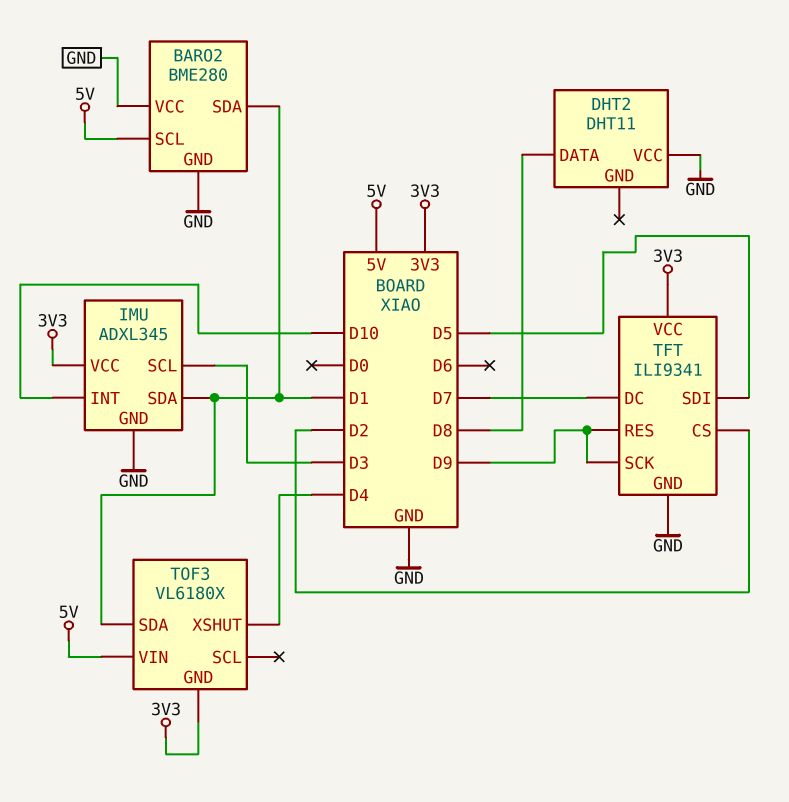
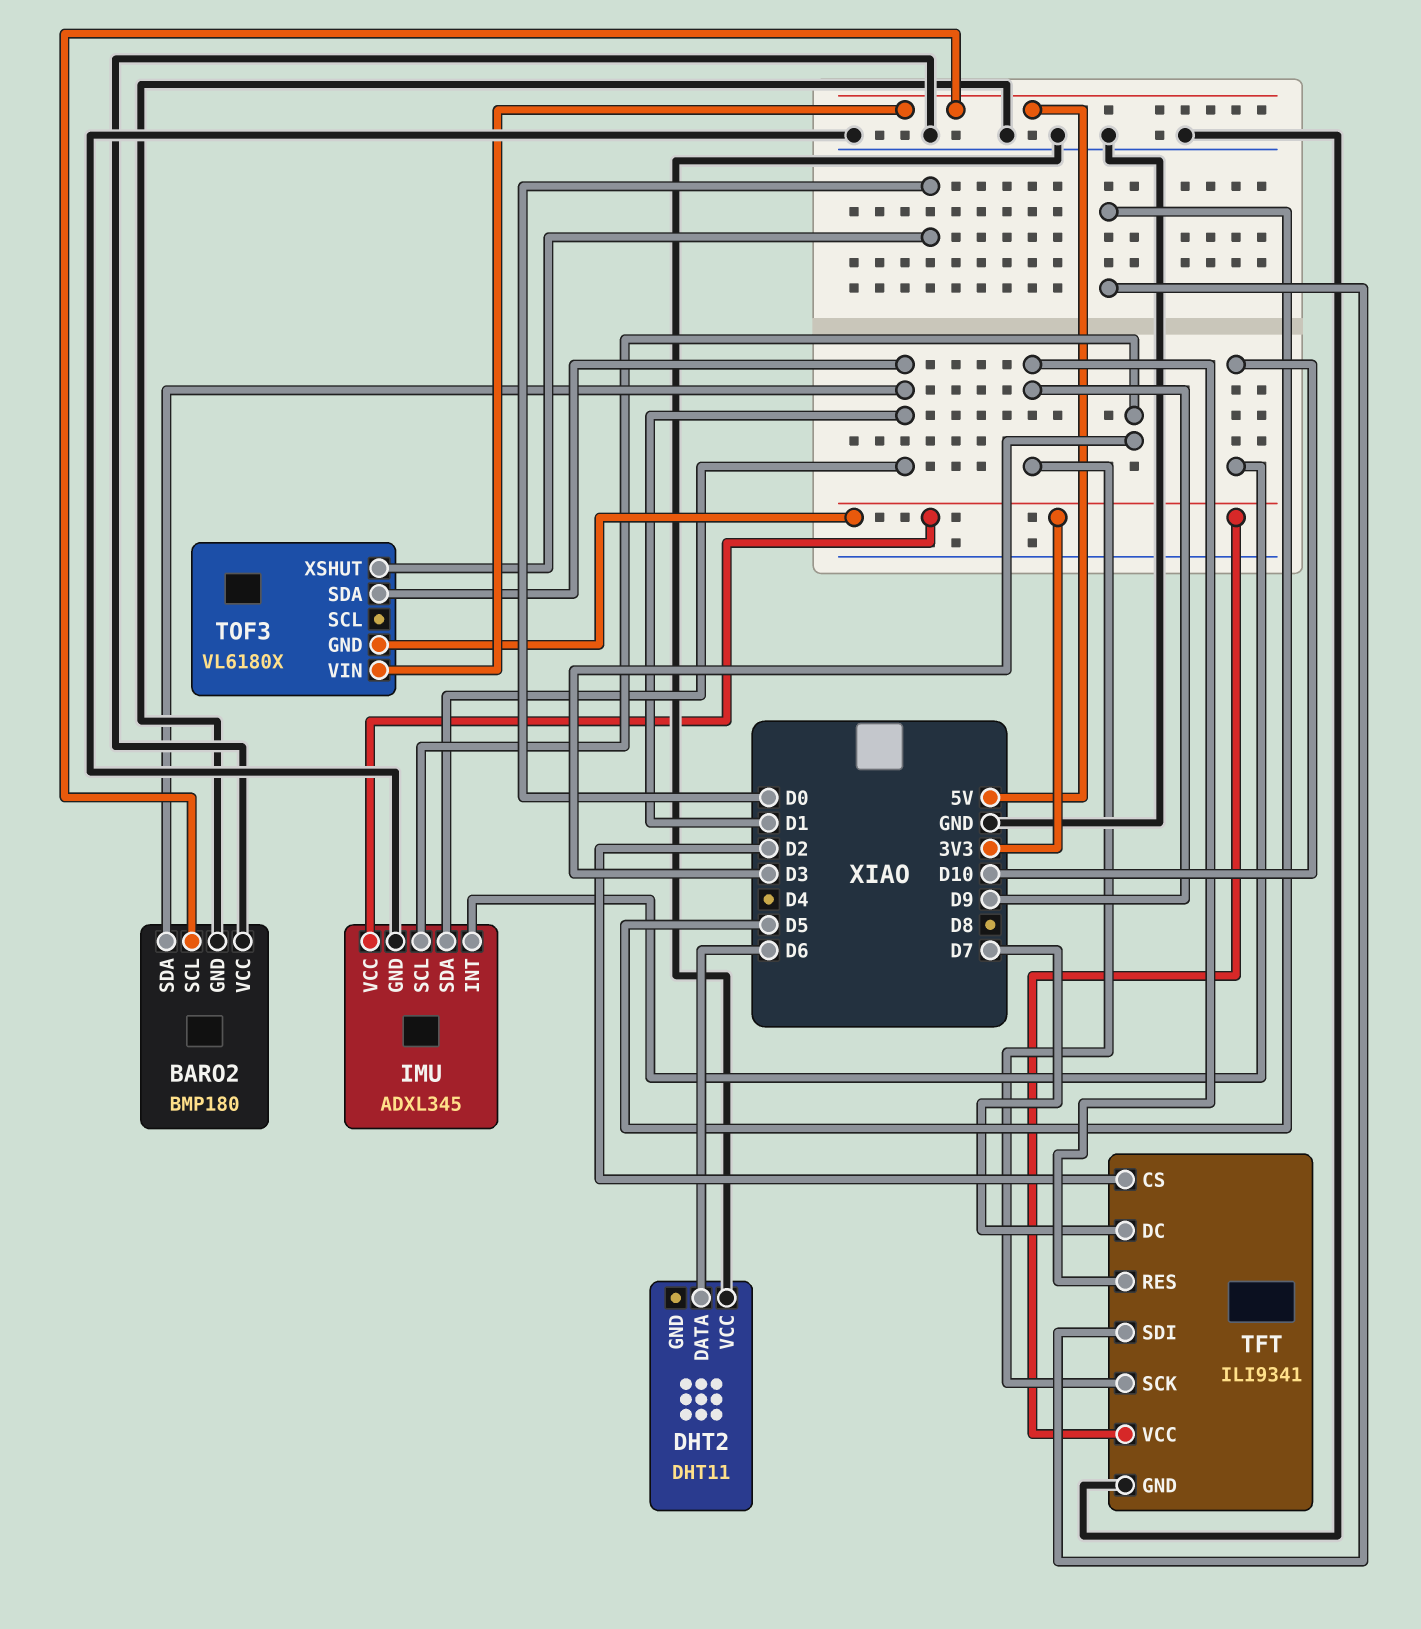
BARO2: BME280 -> BMP180
DHT2 pin DATA: D8 -> D6
TOF3 pin XSHUT: D4 -> D0

